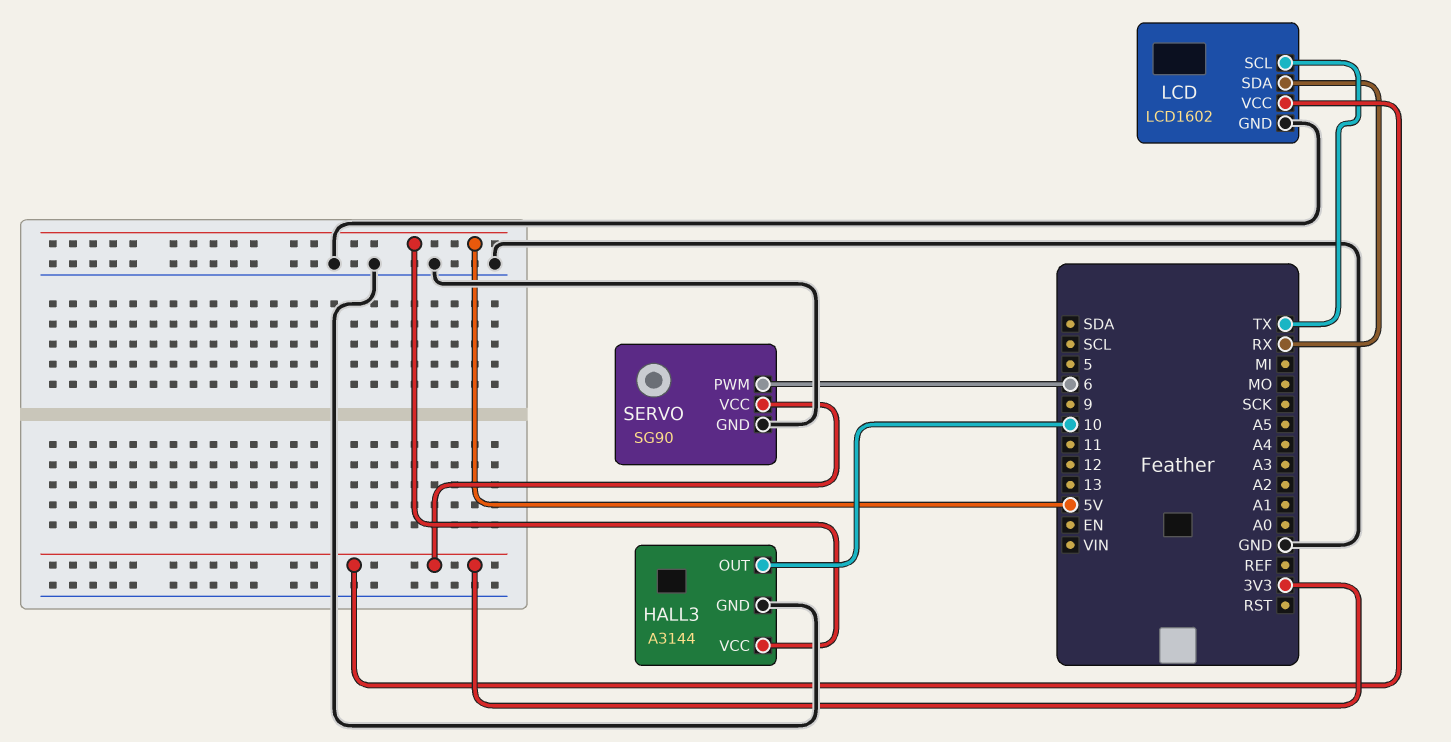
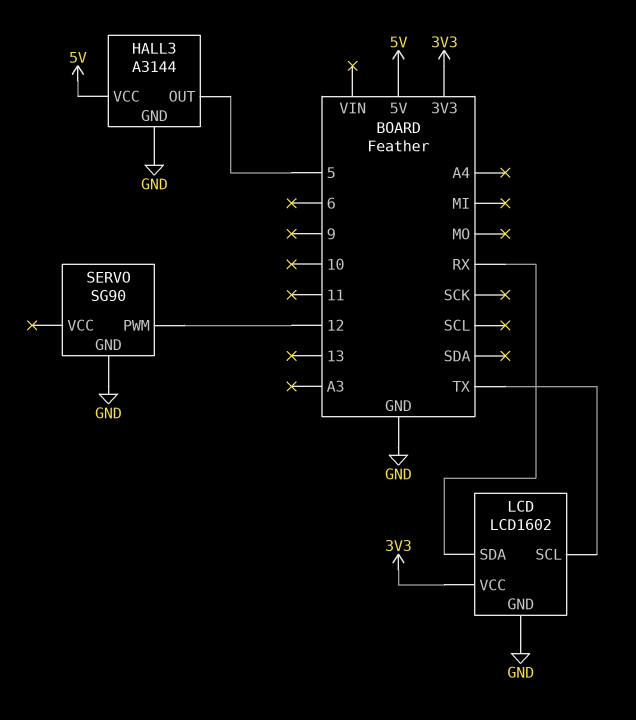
HALL3 pin OUT: 10 -> 5
SERVO pin PWM: 6 -> 12
SERVO pin VCC: 3V3 -> none

